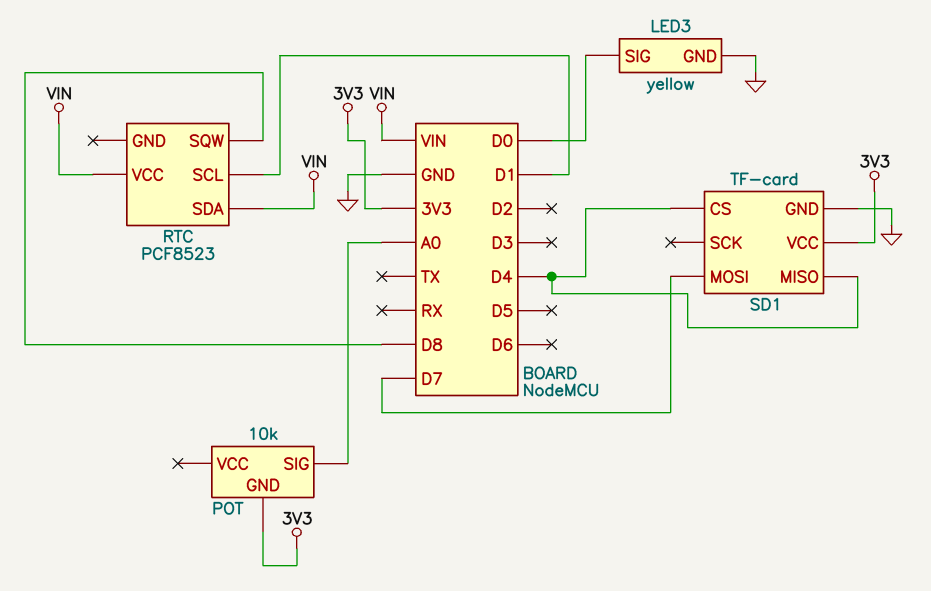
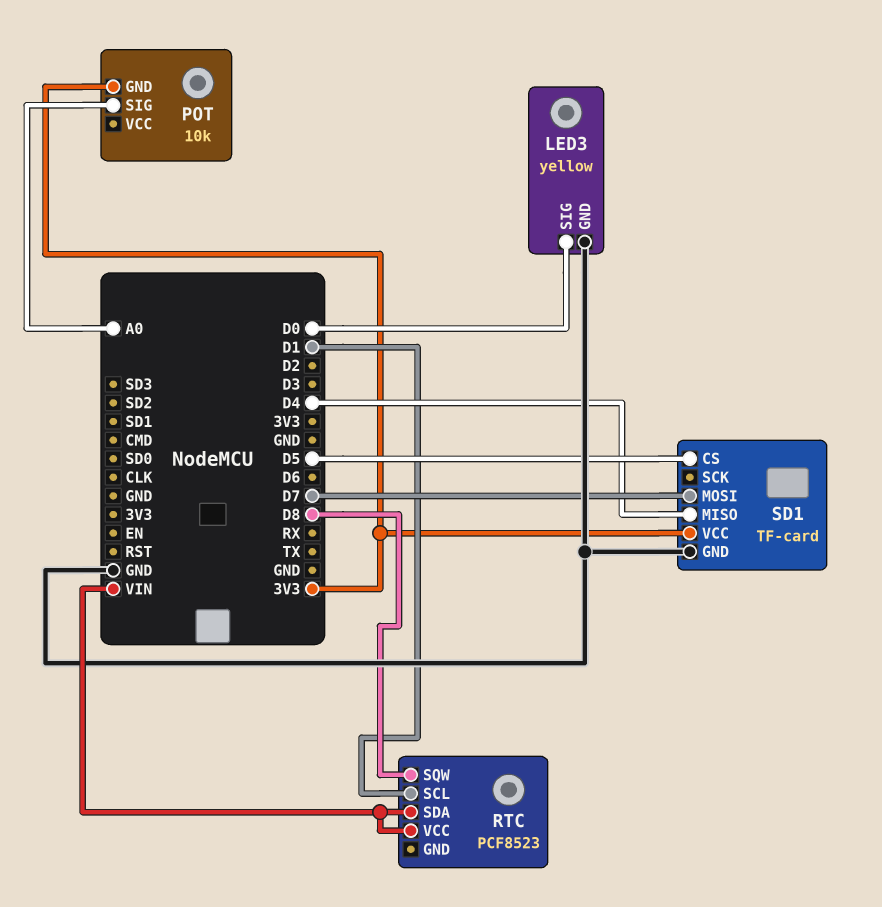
SD1 pin CS: D4 -> D5

